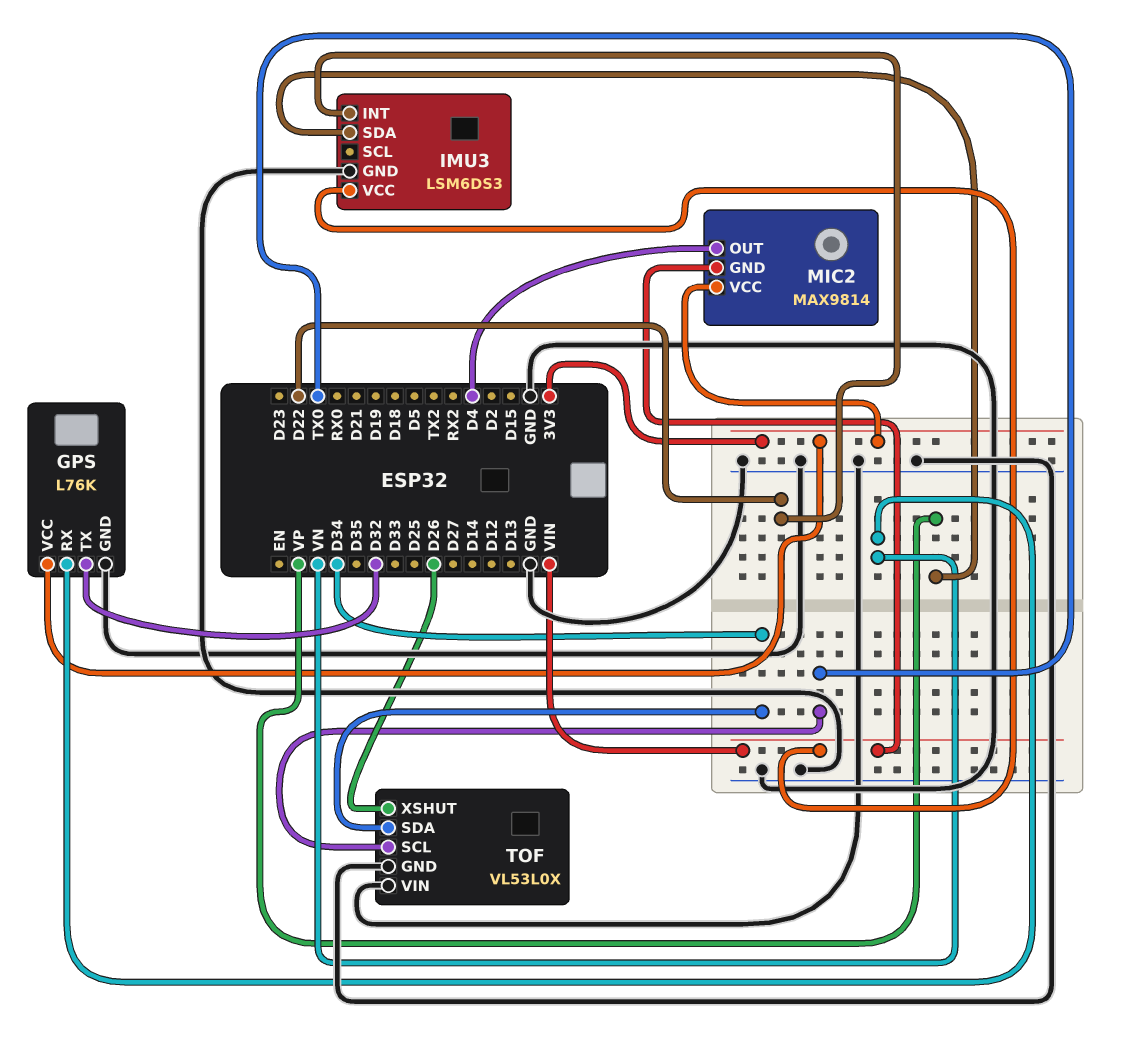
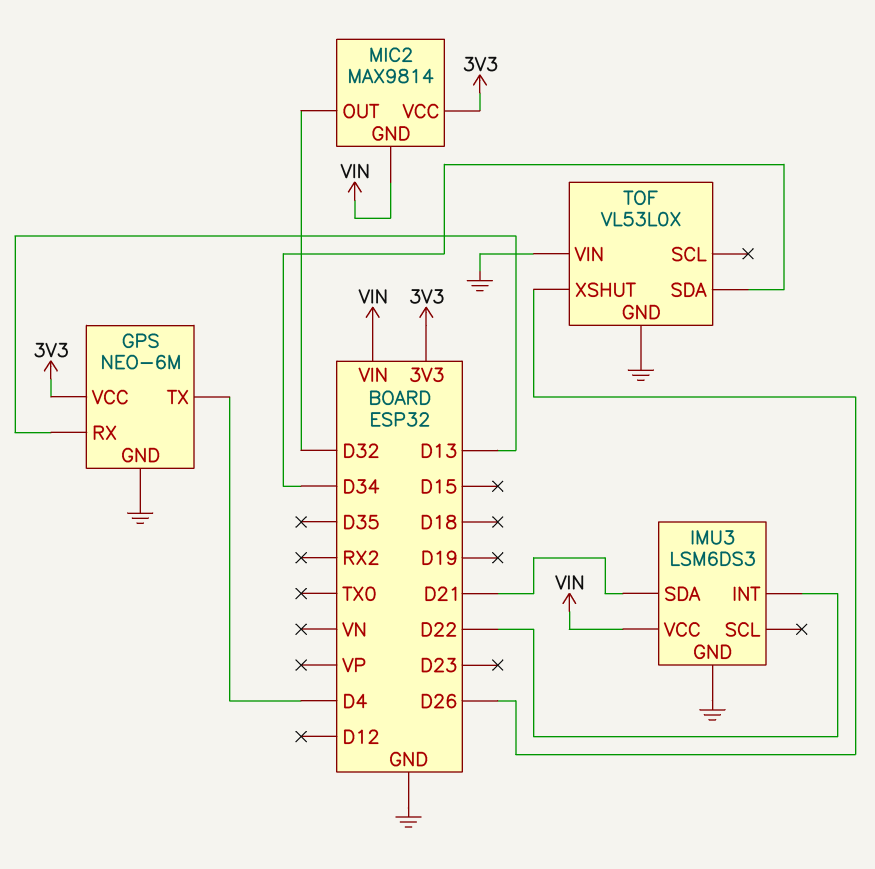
GPS: L76K -> NEO-6M
GPS pin RX: VN -> D13
GPS pin TX: D32 -> D4
IMU3 pin SDA: VP -> D21
MIC2 pin OUT: D4 -> D32
TOF pin SCL: TX0 -> none

